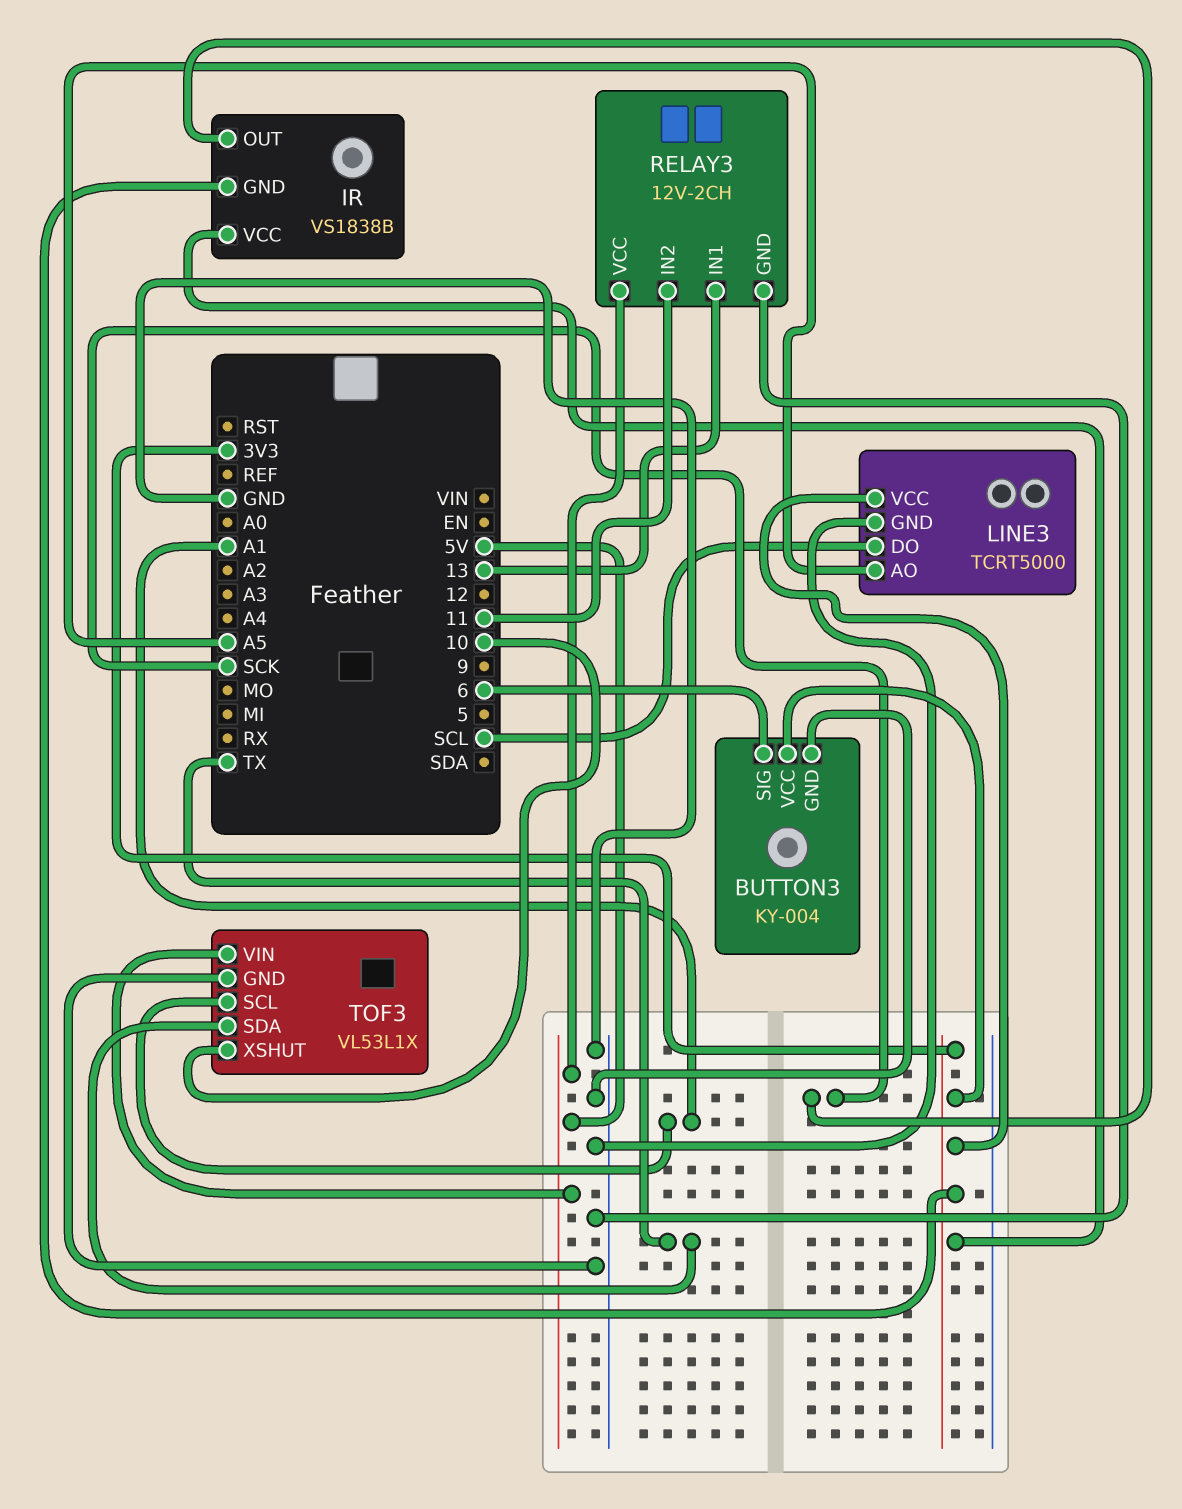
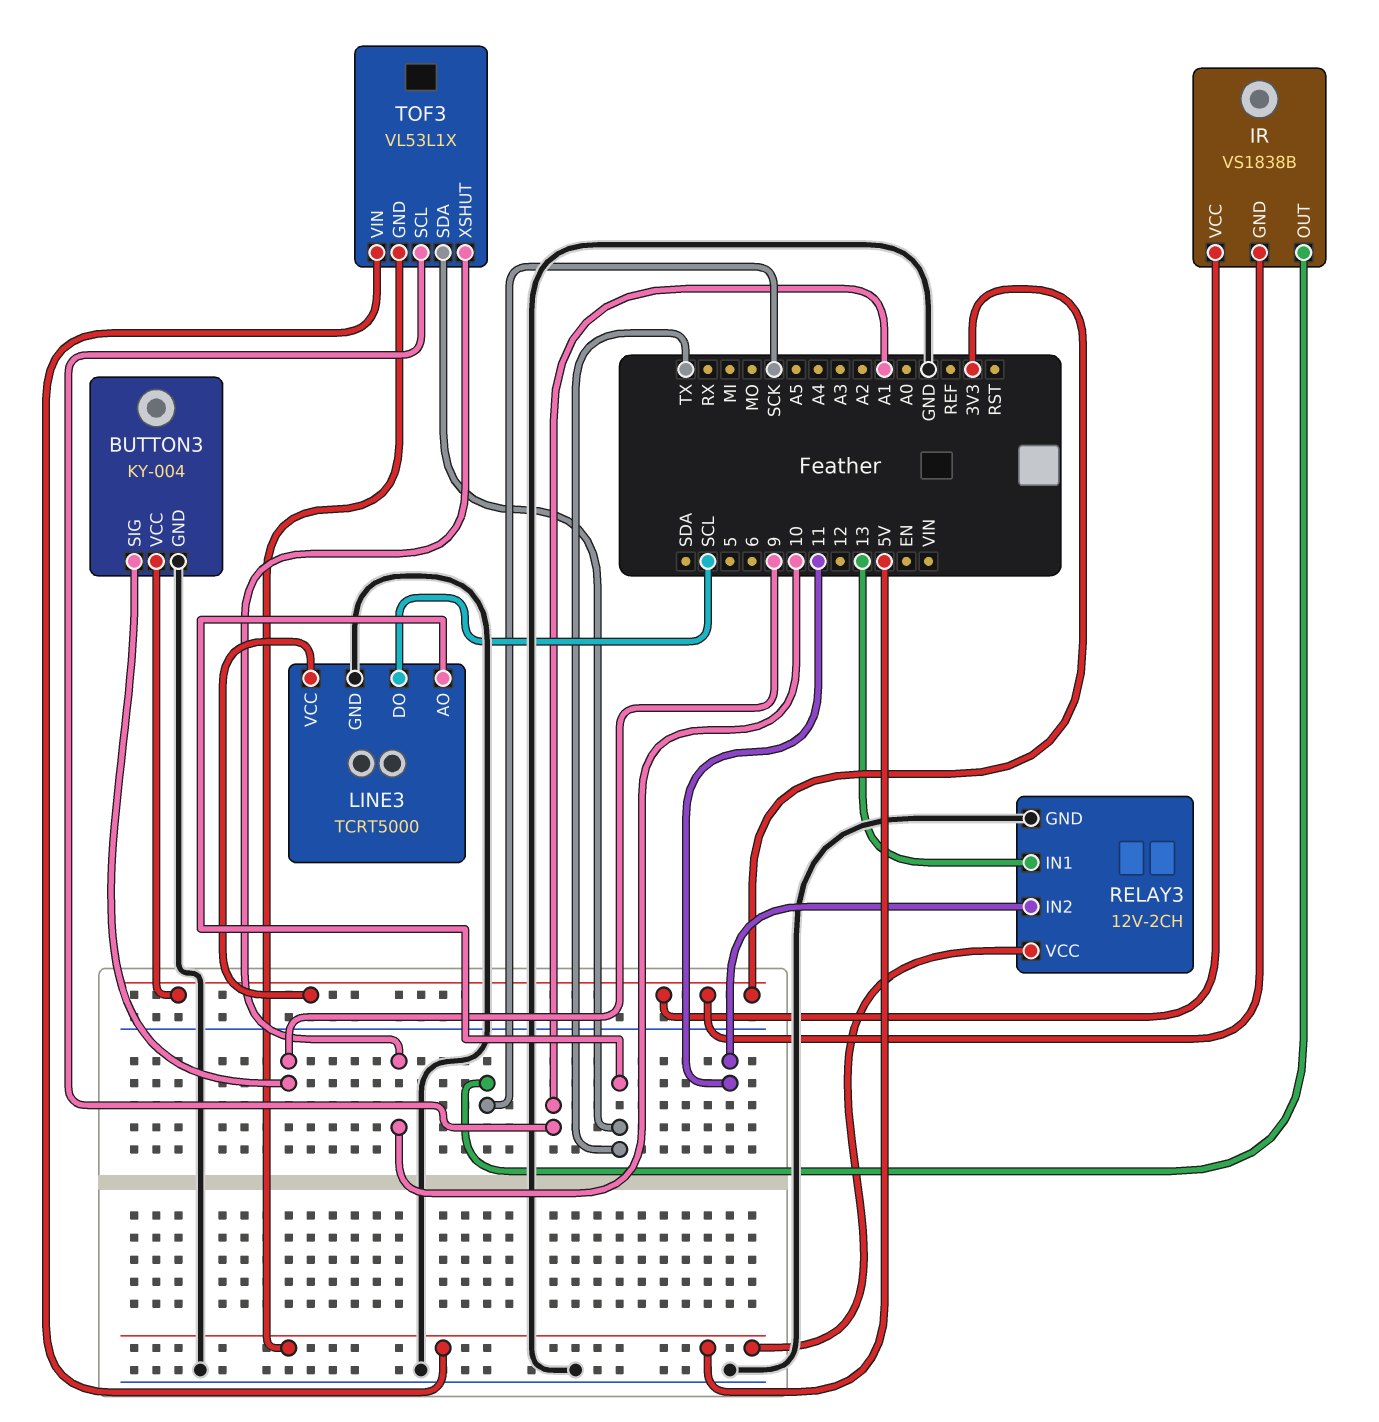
BUTTON3 pin SIG: 6 -> 9
LINE3 pin AO: A5 -> TX
TOF3 pin GND: GND -> 5V

